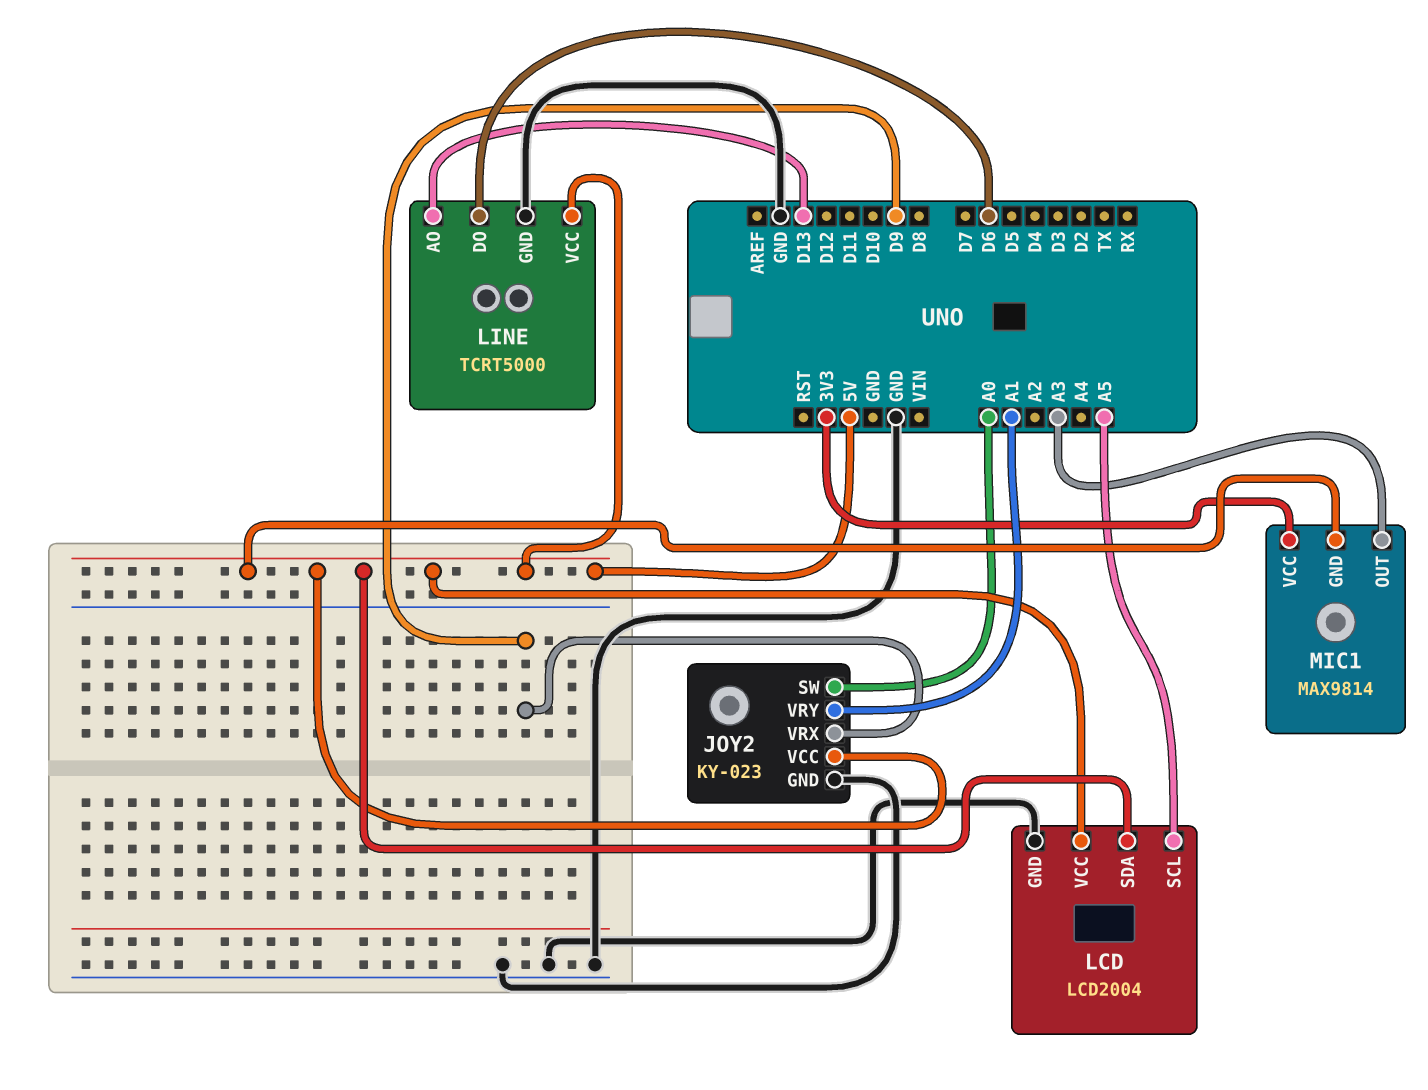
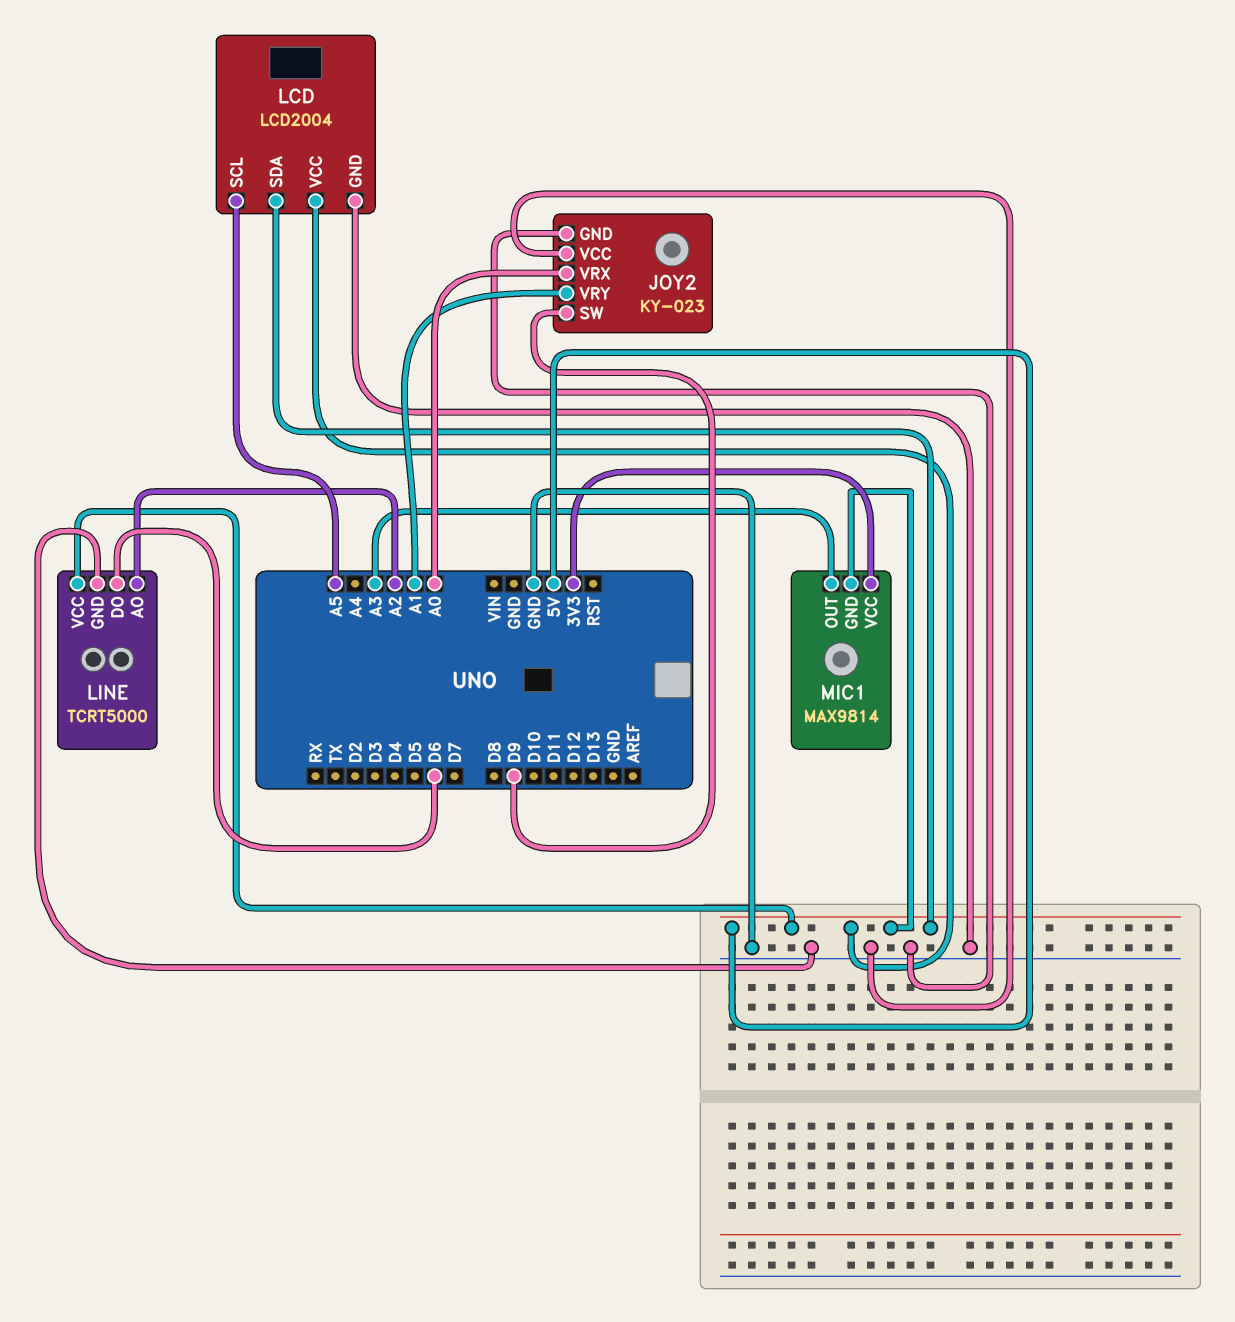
JOY2 pin SW: A0 -> D9
JOY2 pin VCC: 5V -> GND
JOY2 pin VRX: D9 -> A0
LINE pin AO: D13 -> A2

